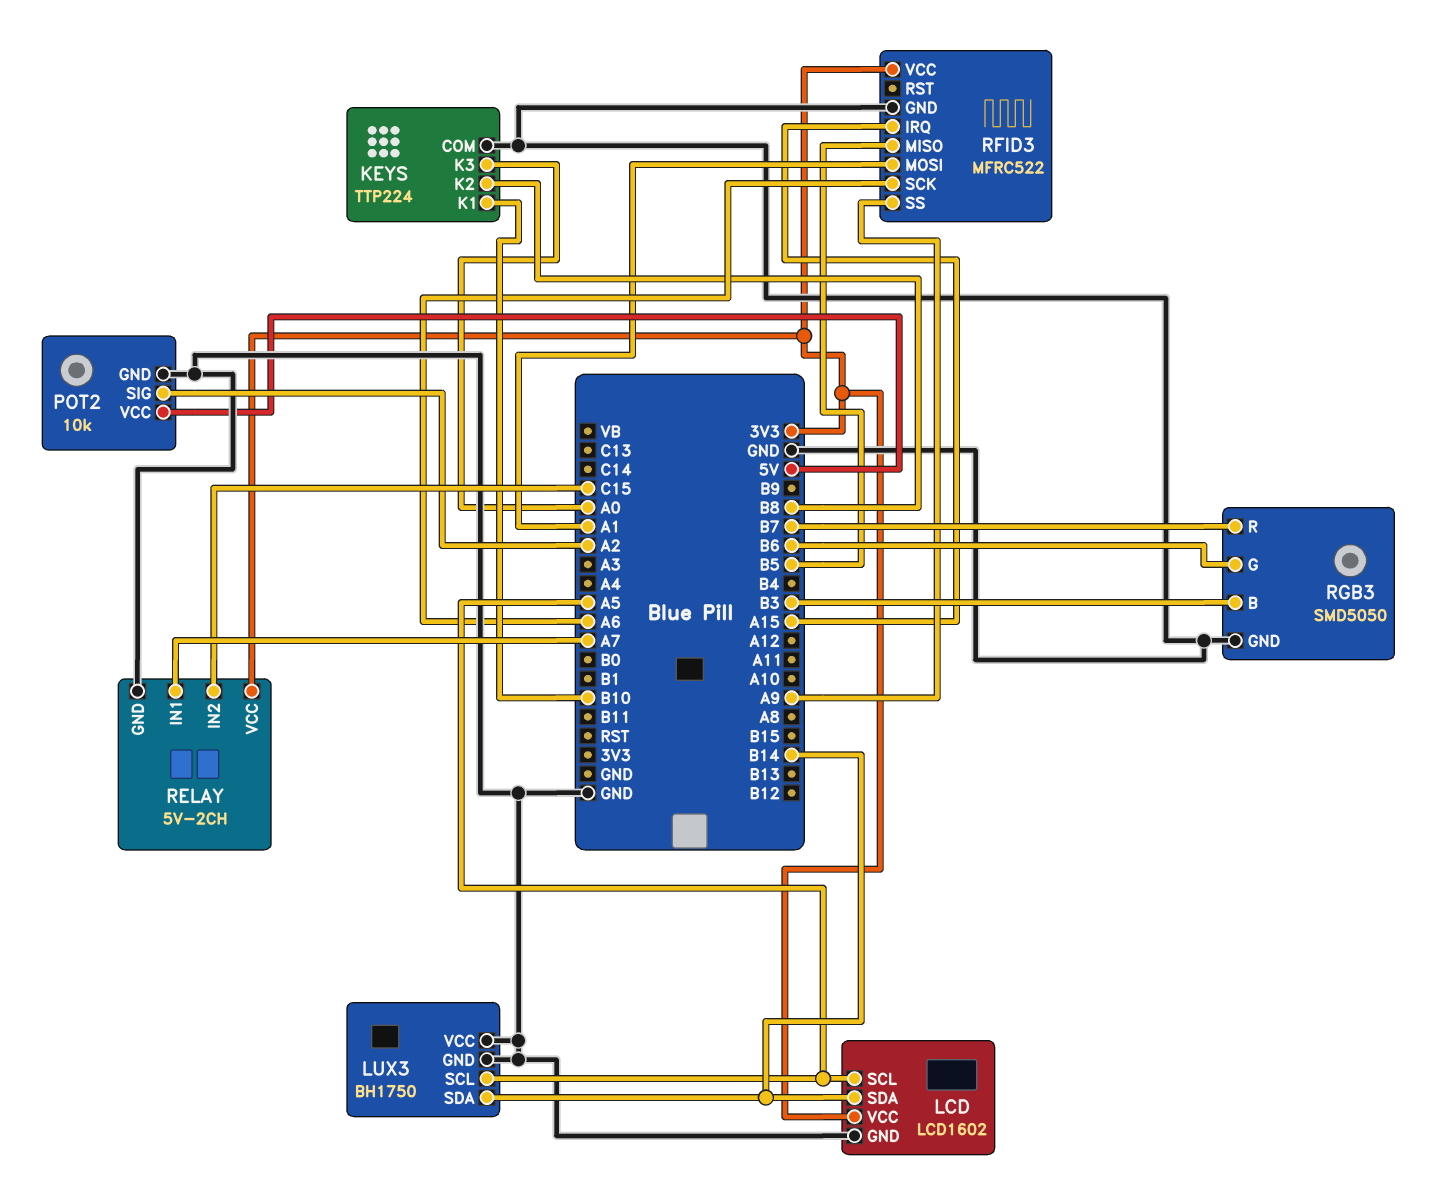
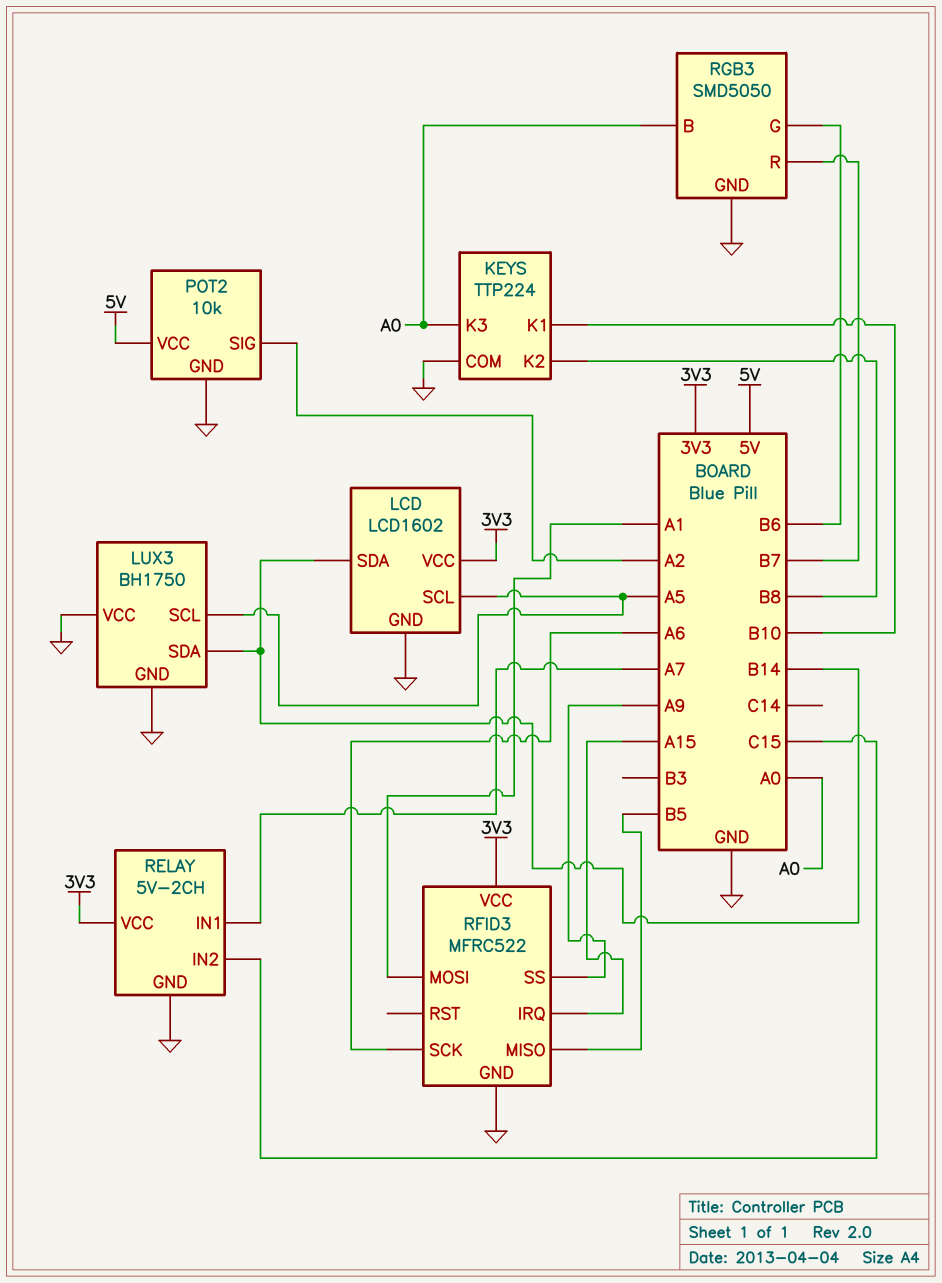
RGB3 pin B: B3 -> A0

